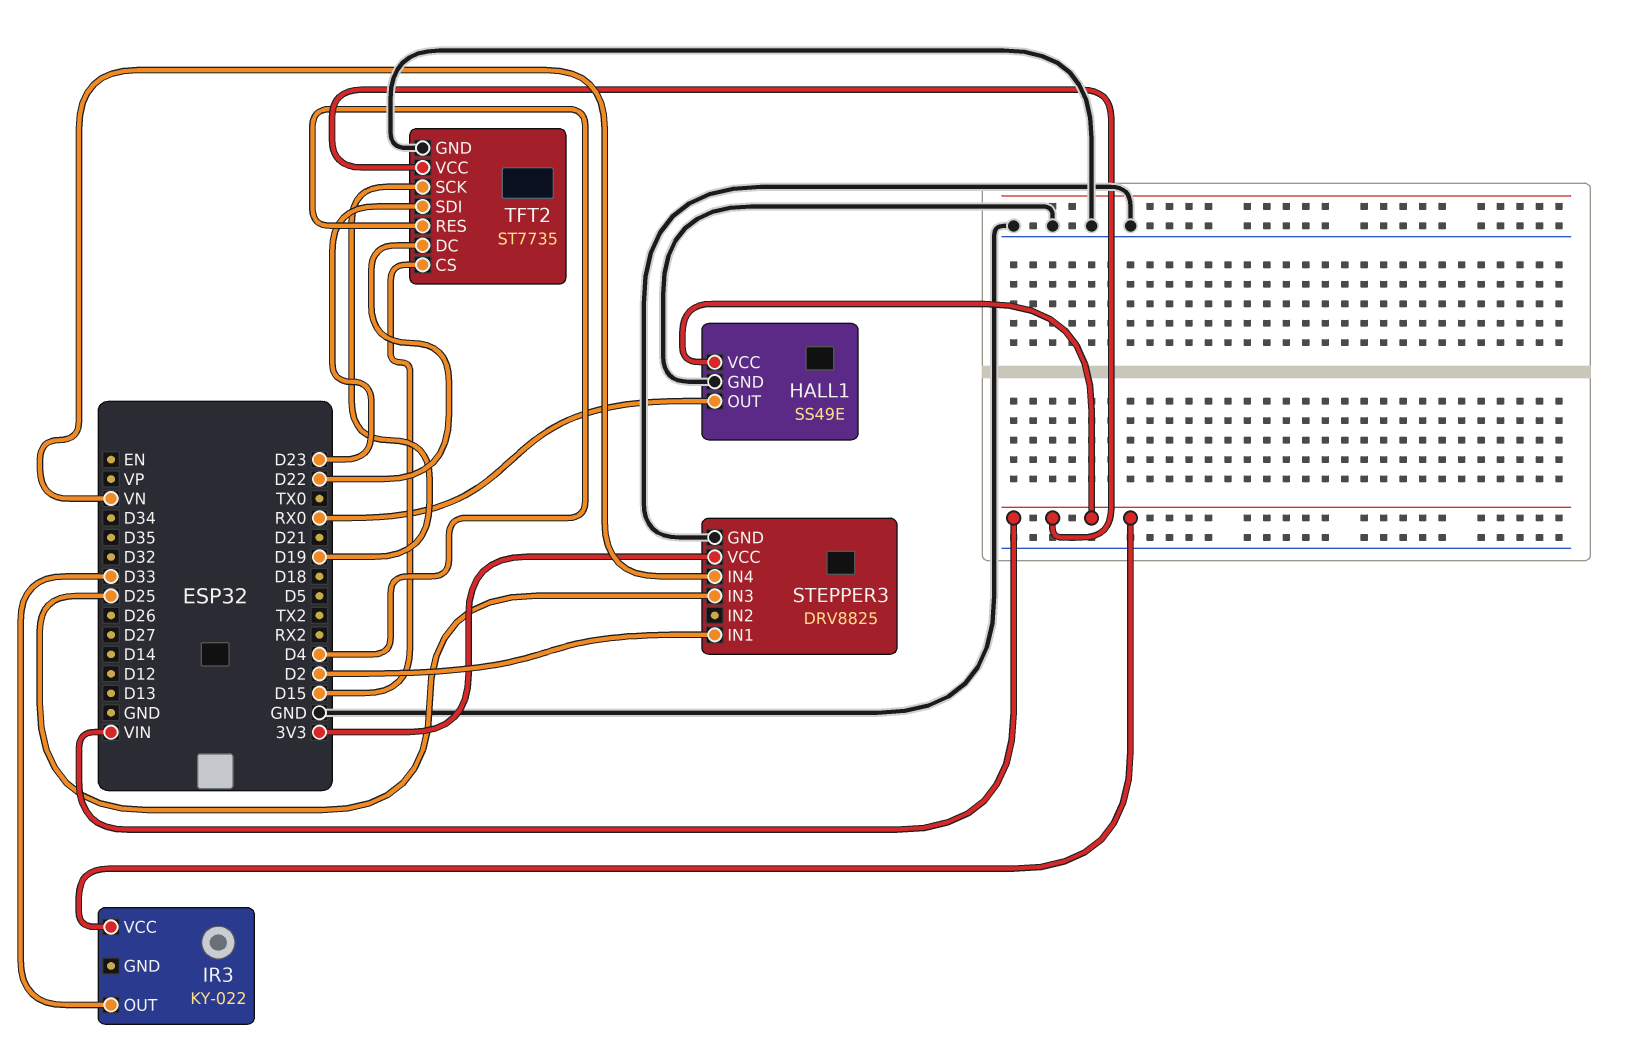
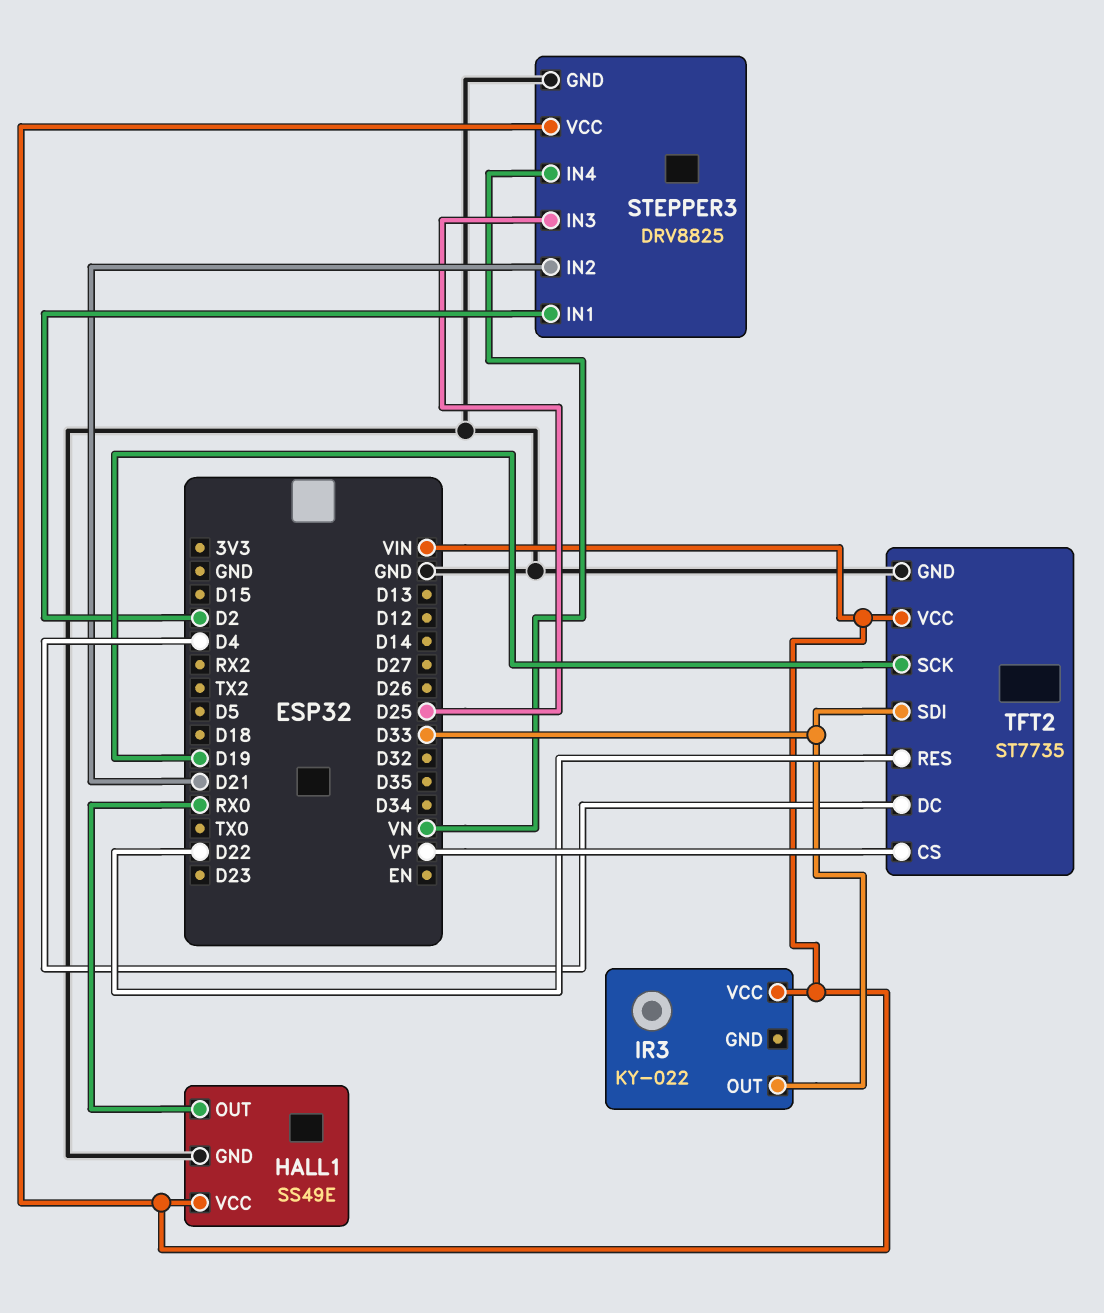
STEPPER3 pin IN2: none -> D21
STEPPER3 pin VCC: 3V3 -> VIN
TFT2 pin CS: D15 -> VP
TFT2 pin DC: D22 -> D4
TFT2 pin RES: D4 -> D22
TFT2 pin SDI: D23 -> D33

